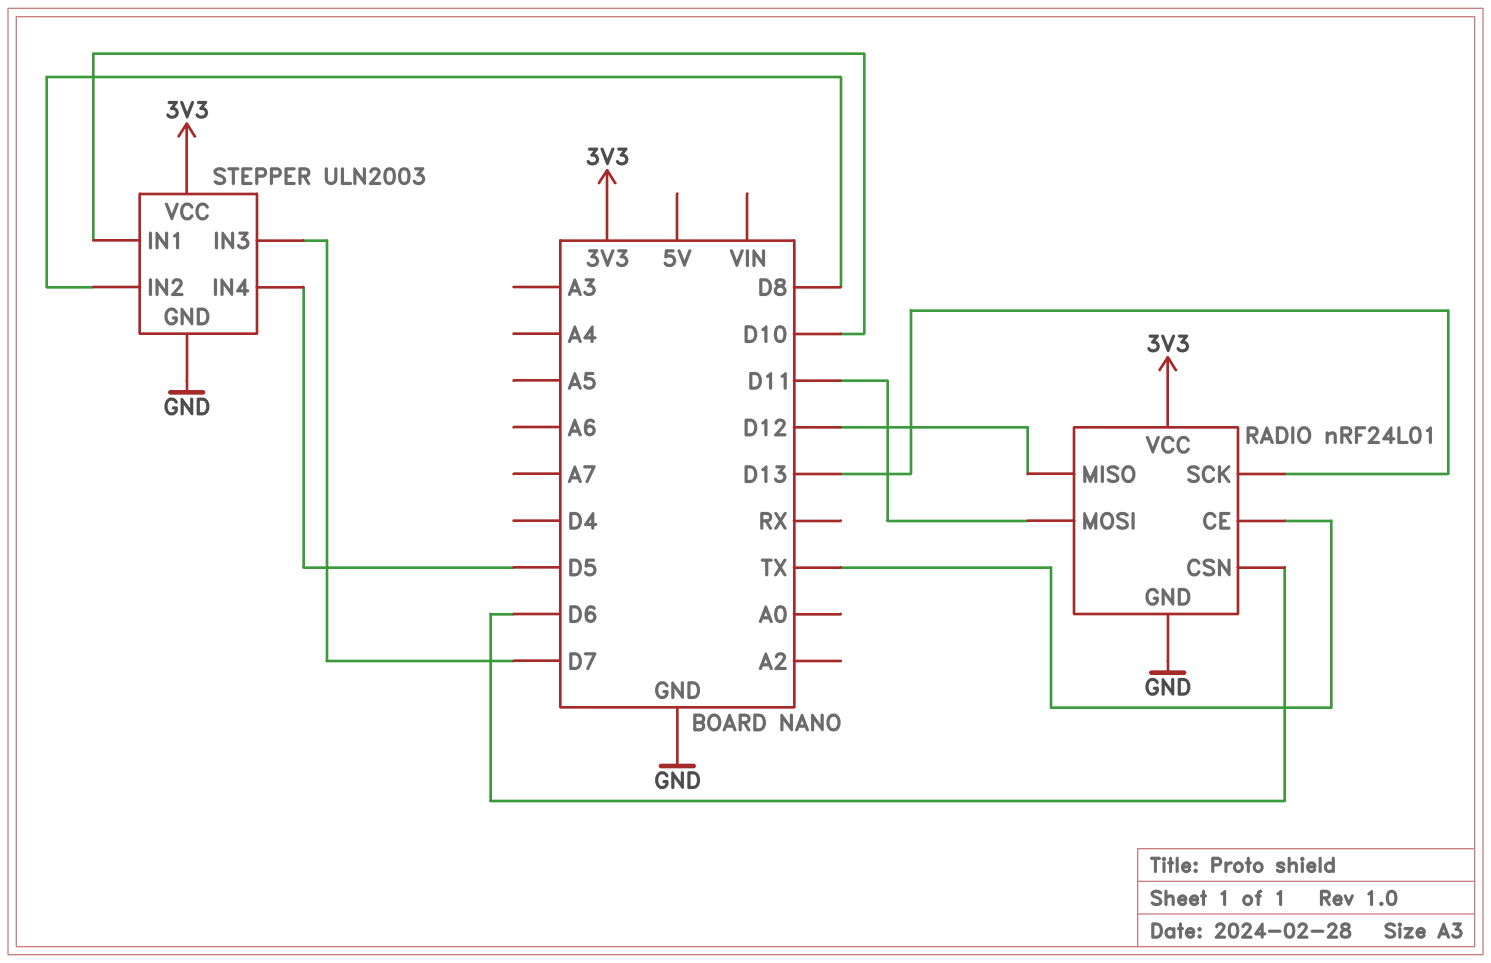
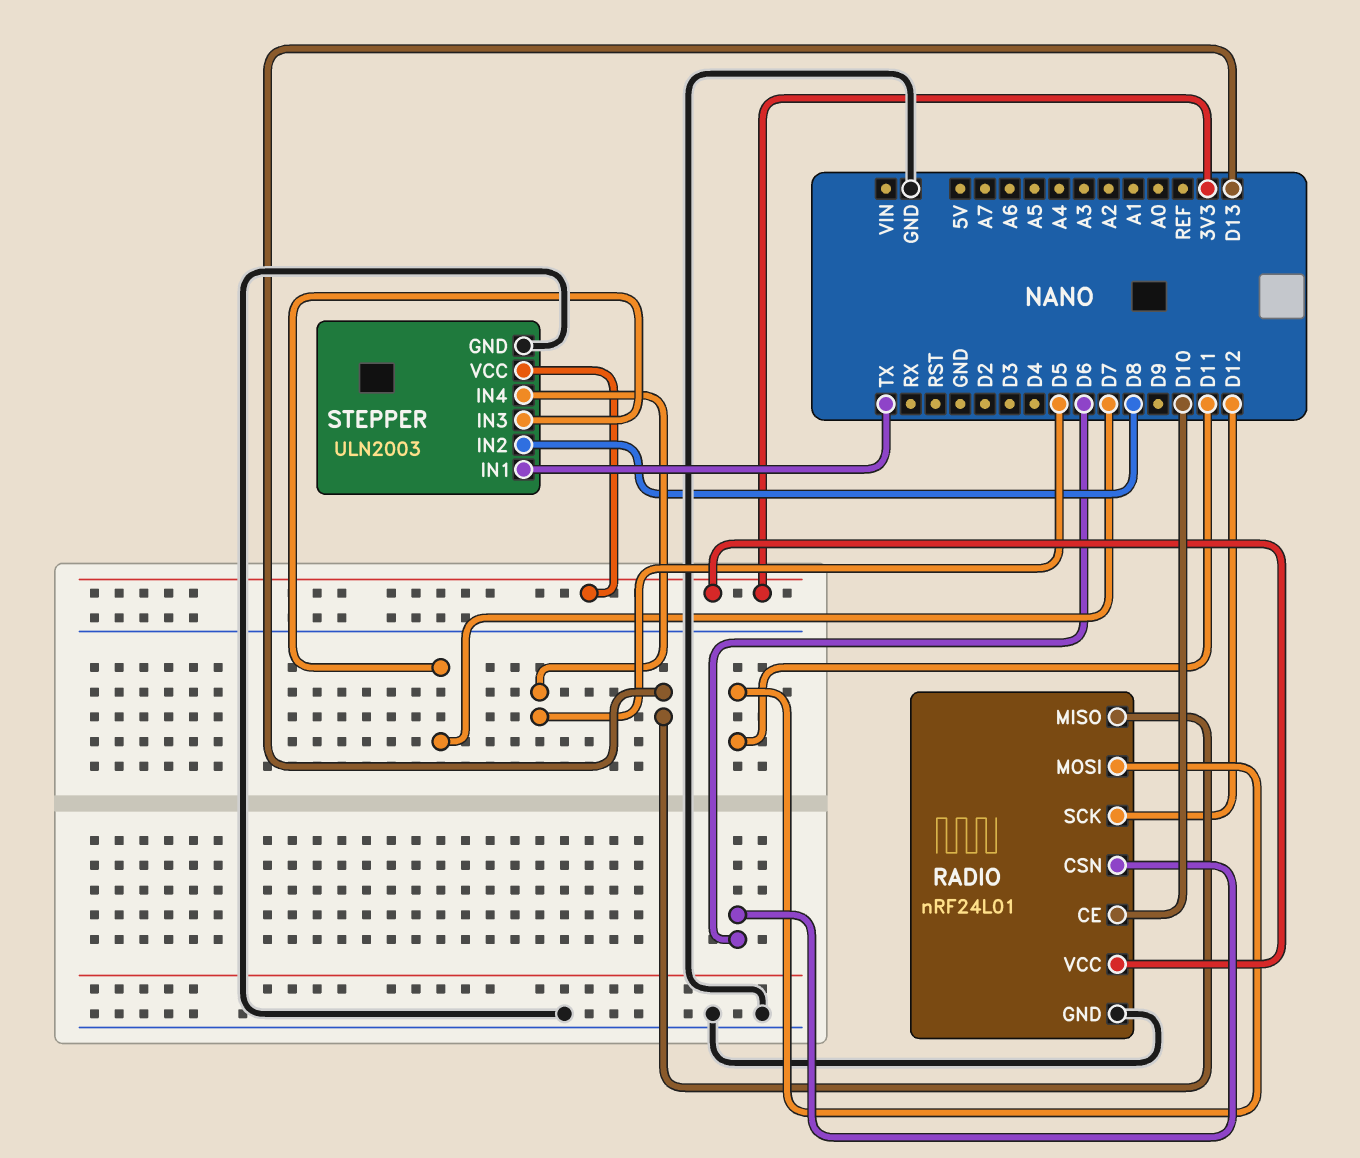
RADIO pin CE: TX -> D10
RADIO pin MISO: D12 -> D13
RADIO pin SCK: D13 -> D12
STEPPER pin IN1: D10 -> TX

